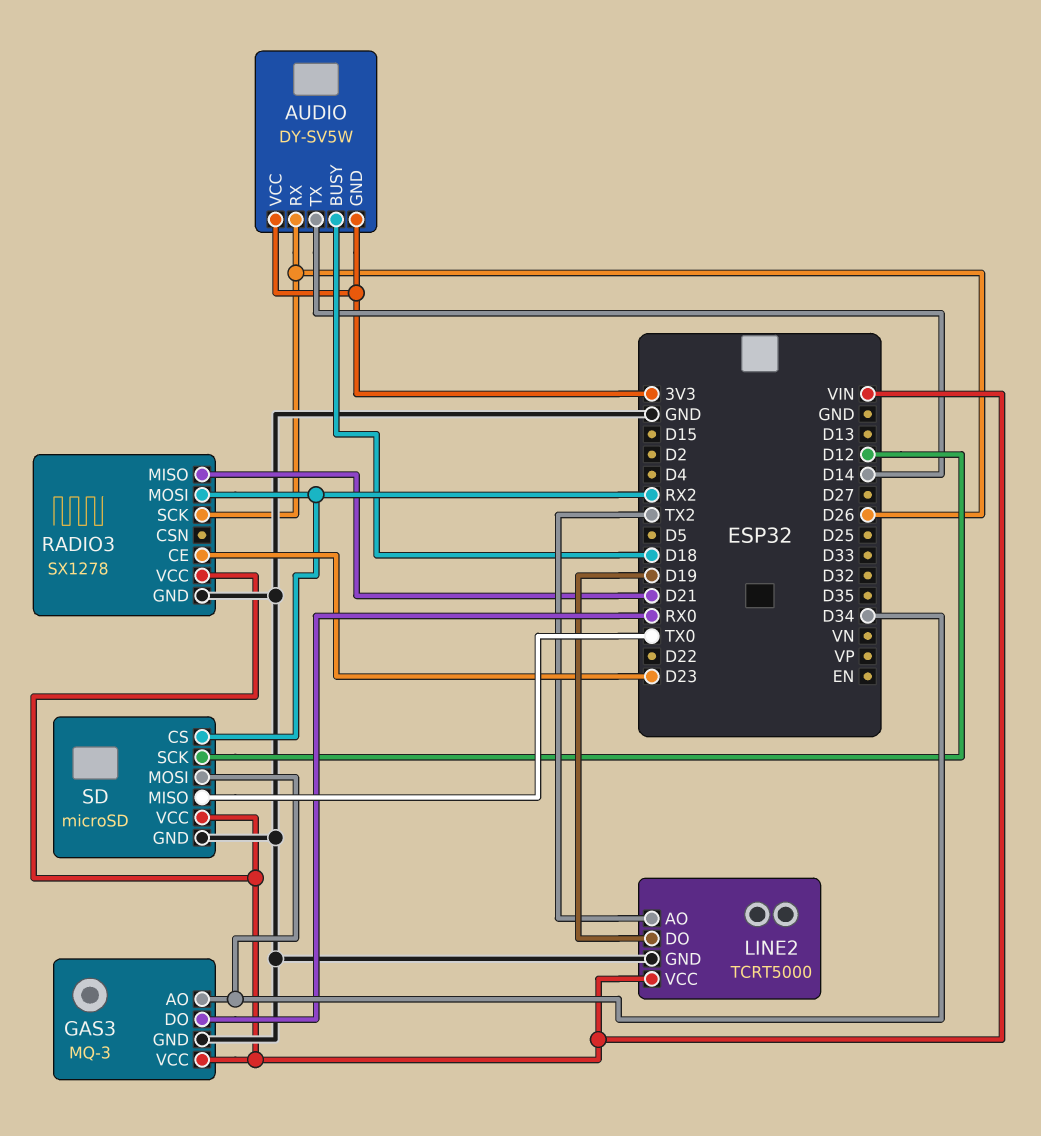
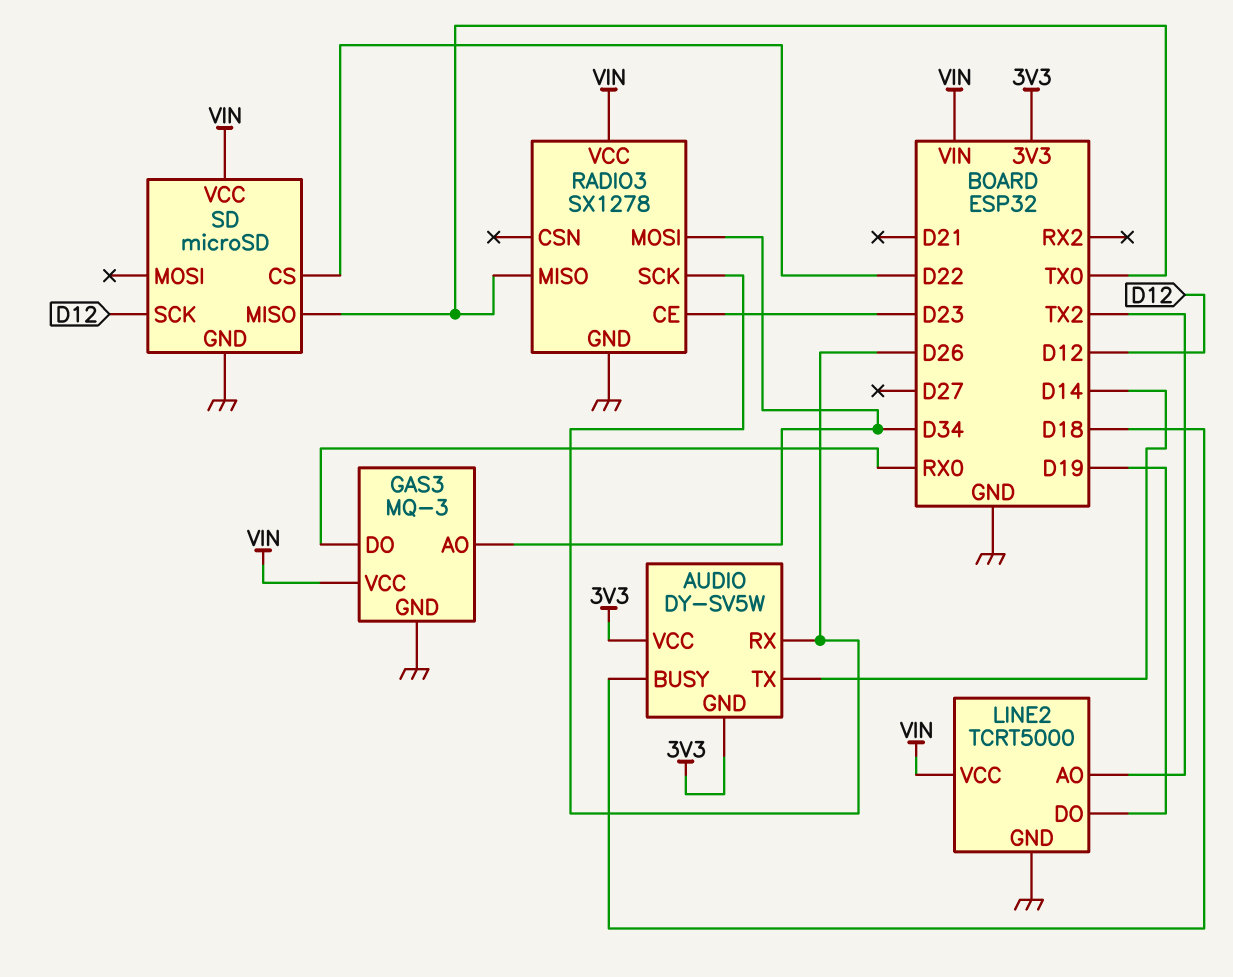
RADIO3 pin MISO: D21 -> TX0
RADIO3 pin MOSI: RX2 -> D34
SD pin CS: RX2 -> D22
SD pin MOSI: D34 -> none

